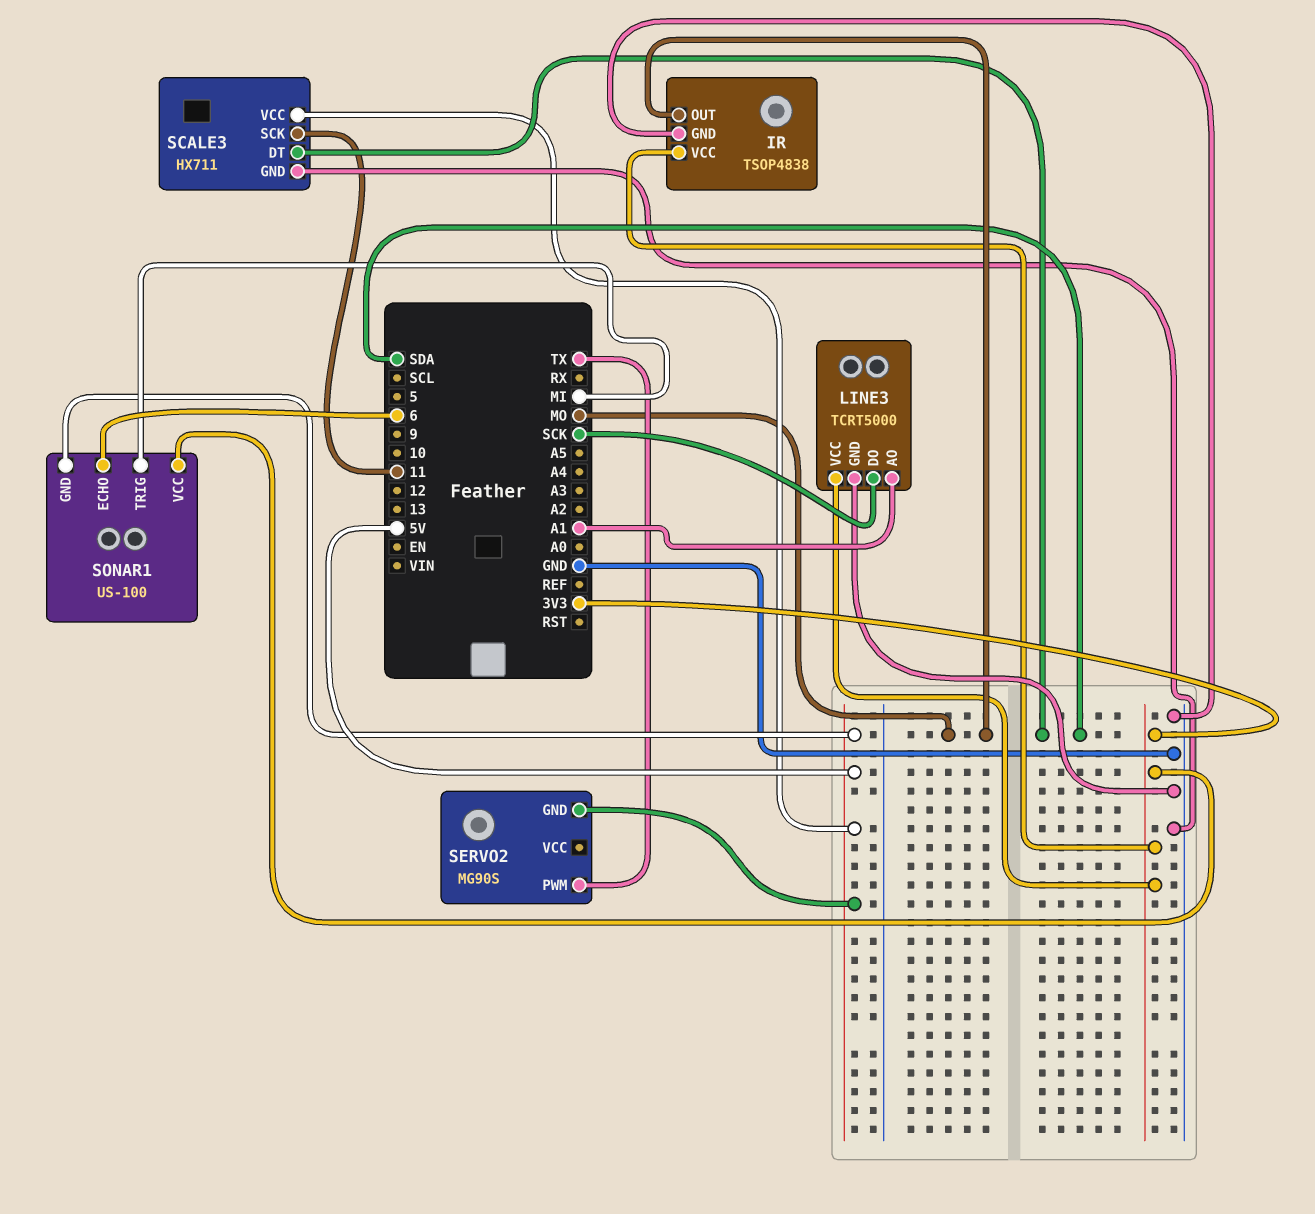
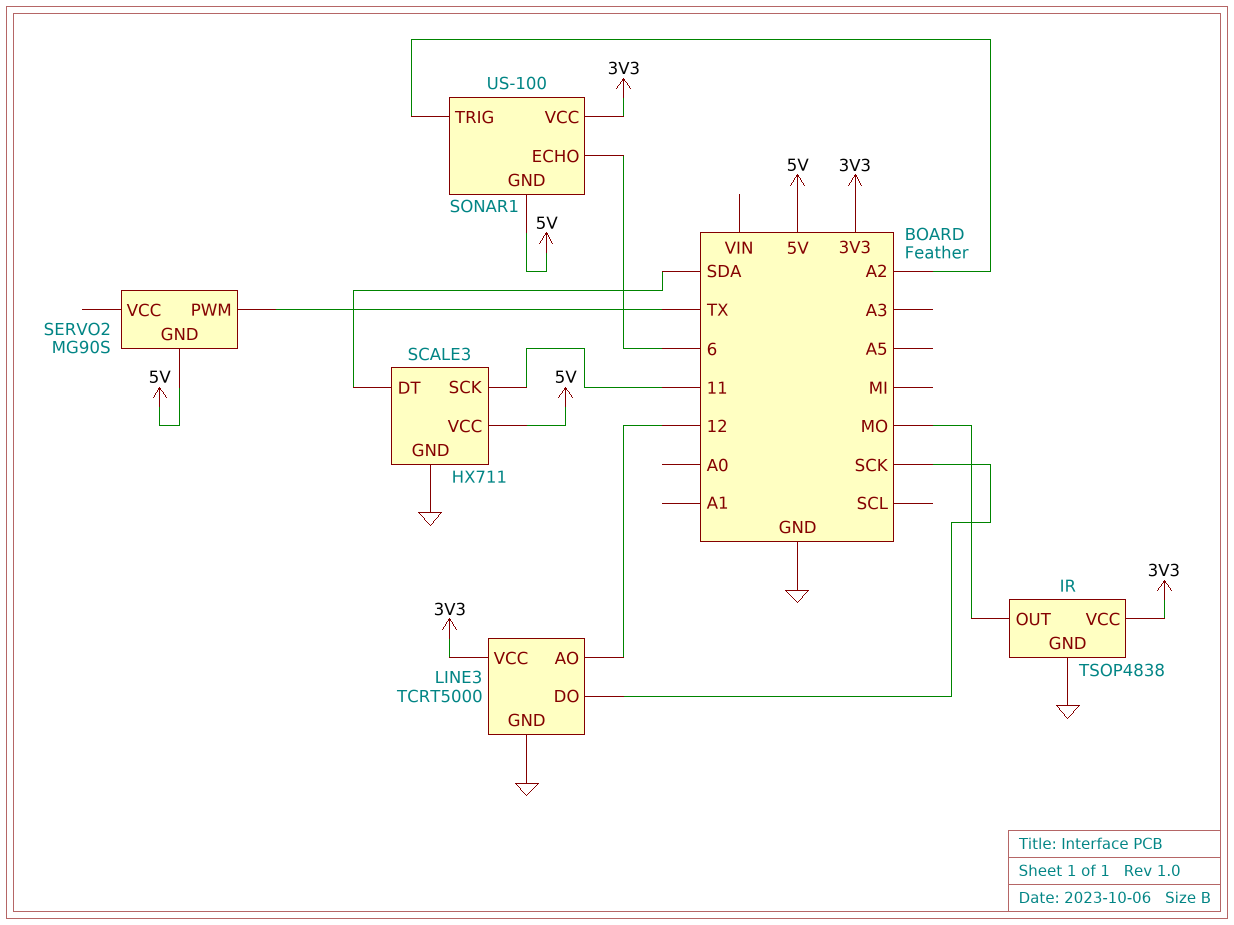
LINE3 pin AO: A1 -> 12
SONAR1 pin TRIG: MI -> A2

